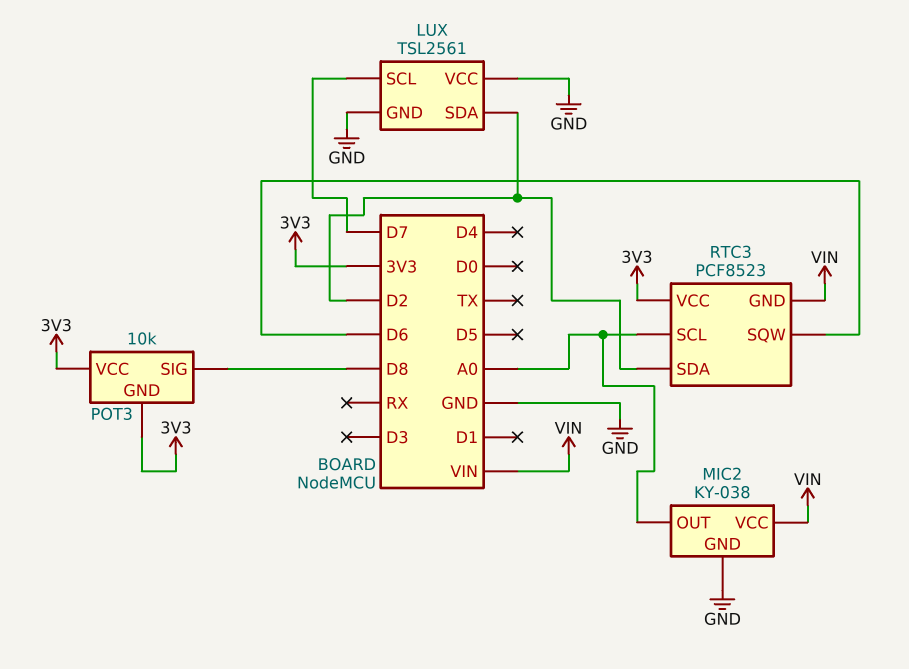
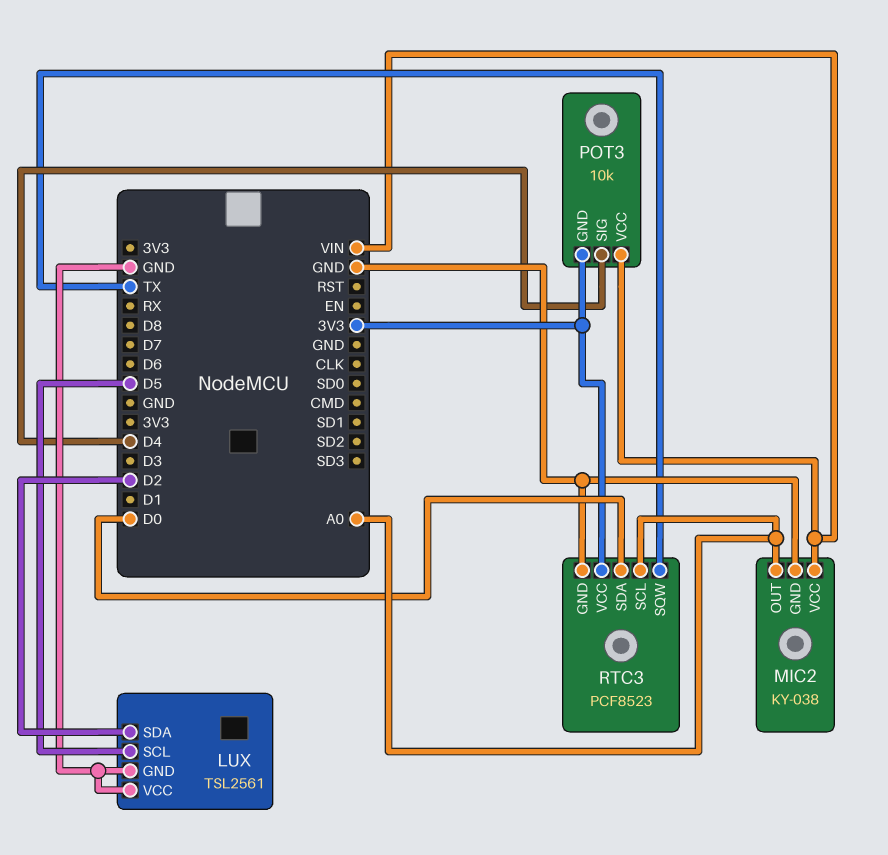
LUX pin SCL: D7 -> D5
POT3 pin SIG: D8 -> D4
POT3 pin VCC: 3V3 -> VIN
RTC3 pin GND: VIN -> GND
RTC3 pin SDA: D2 -> D0
RTC3 pin SQW: D6 -> TX

